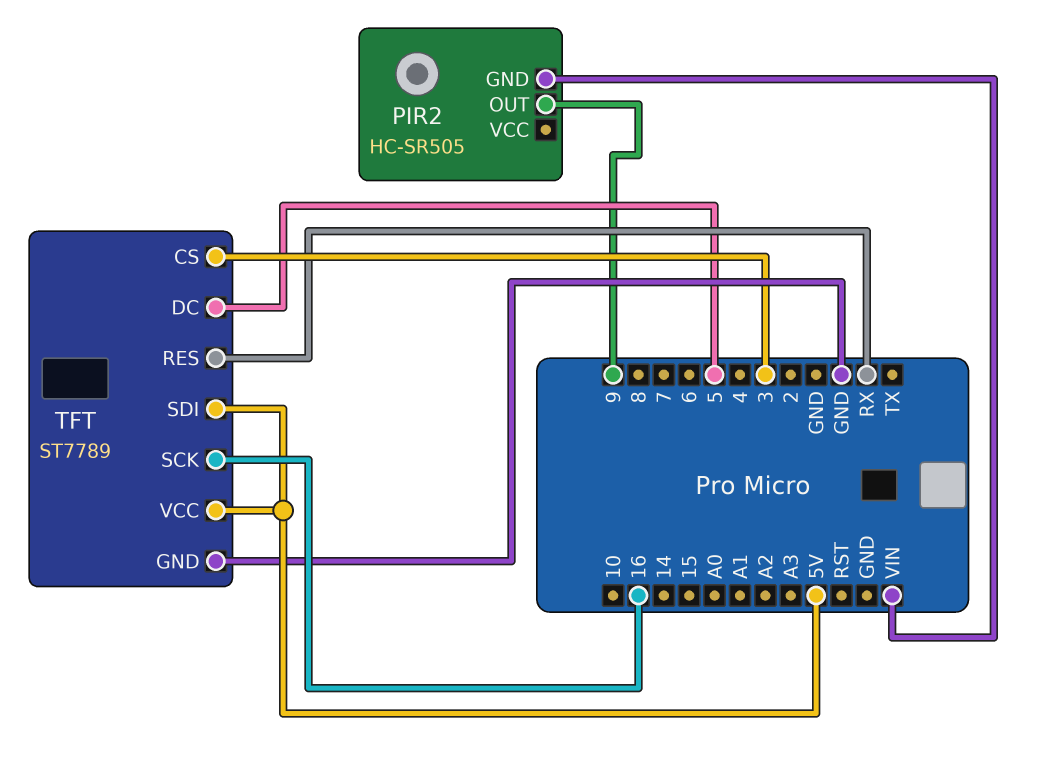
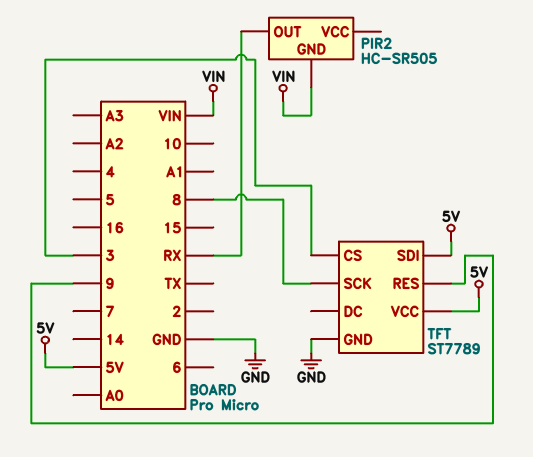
PIR2 pin OUT: 9 -> RX
TFT pin DC: 5 -> none
TFT pin RES: RX -> 9
TFT pin SCK: 16 -> 8

